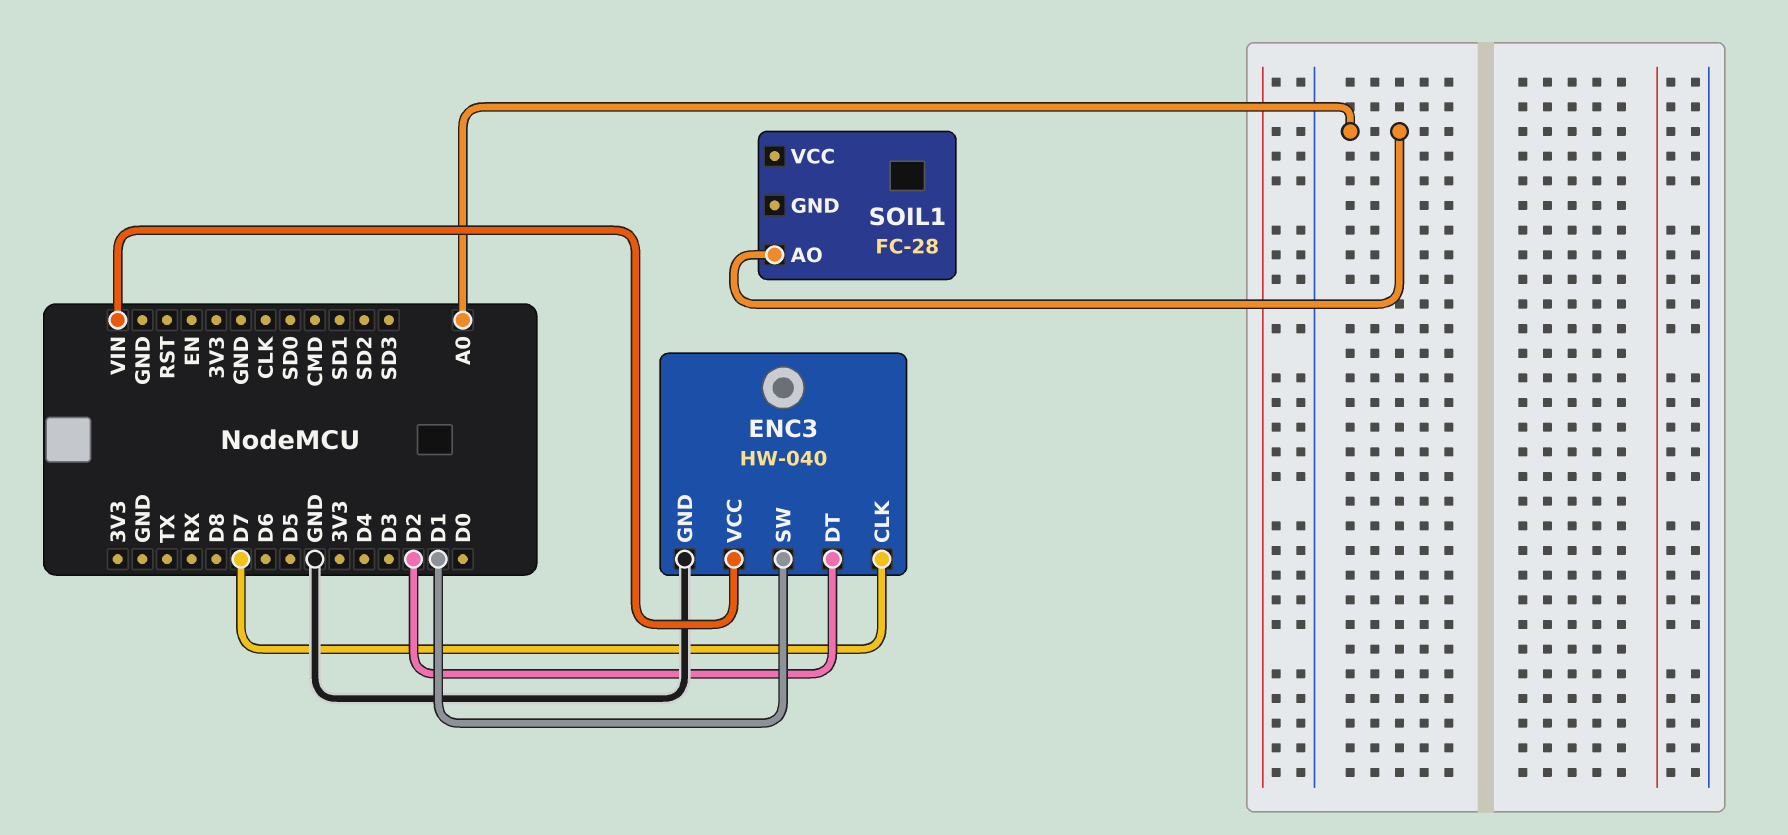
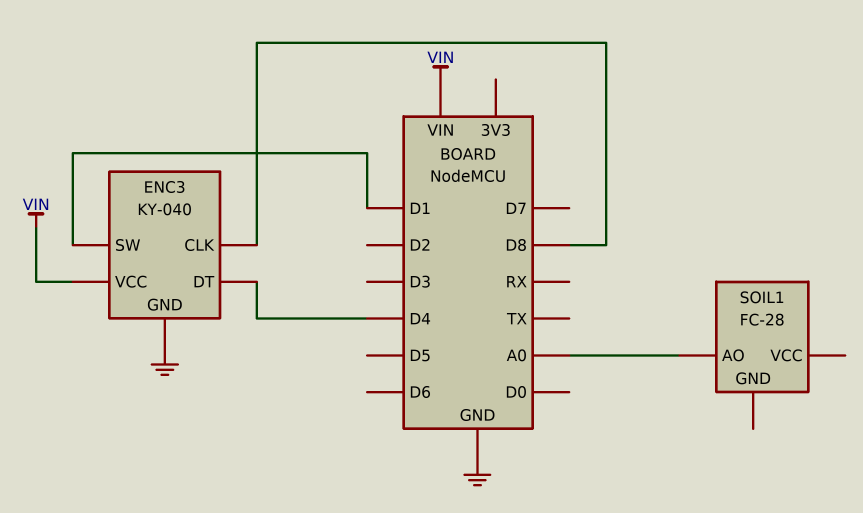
ENC3: HW-040 -> KY-040
ENC3 pin CLK: D7 -> D8
ENC3 pin DT: D2 -> D4

